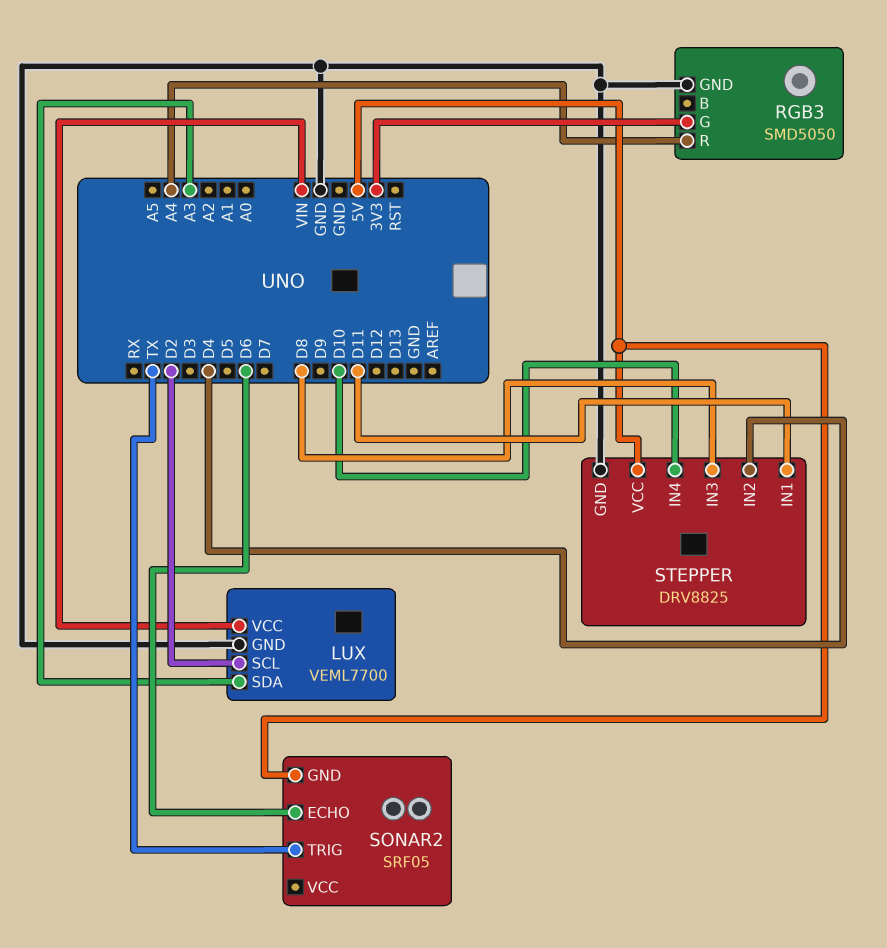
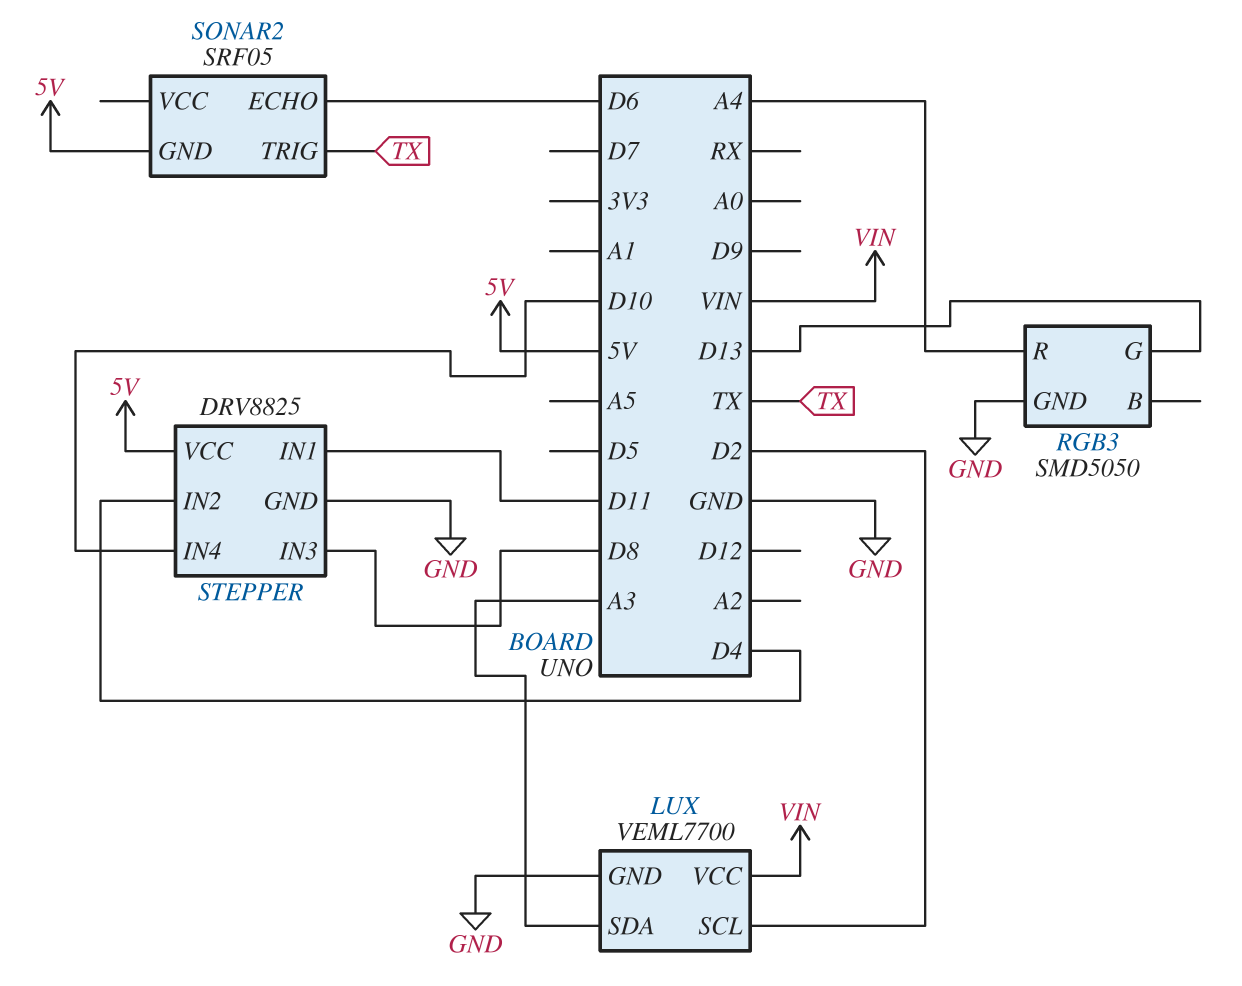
RGB3 pin G: 3V3 -> D13

